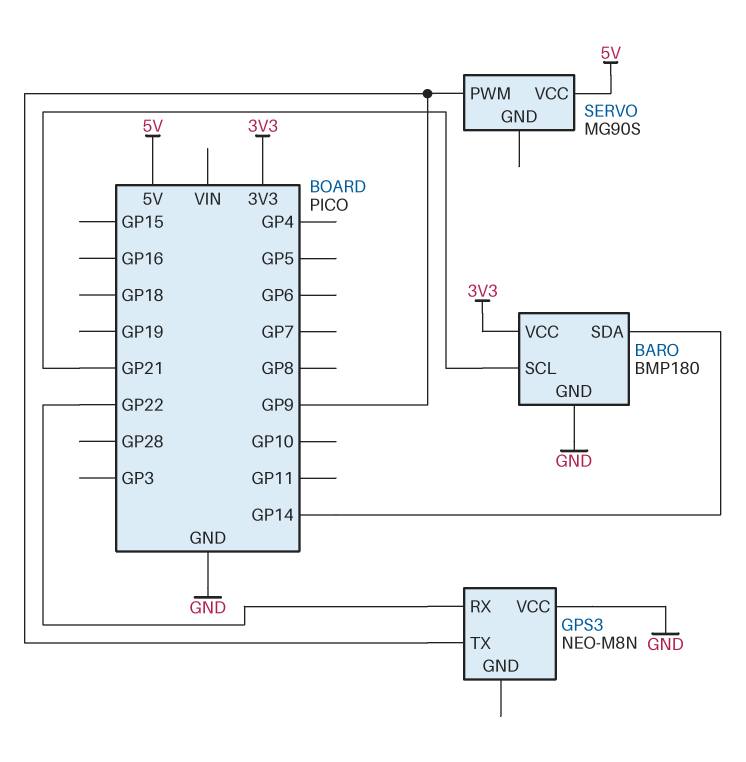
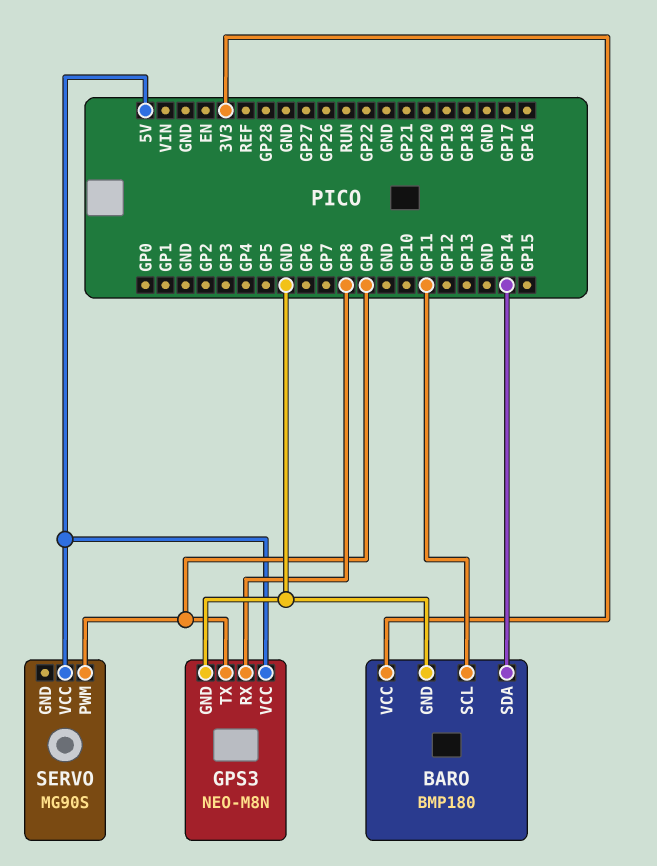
BARO pin SCL: GP21 -> GP11
GPS3 pin GND: none -> GND
GPS3 pin RX: GP22 -> GP8
GPS3 pin VCC: GND -> 5V

